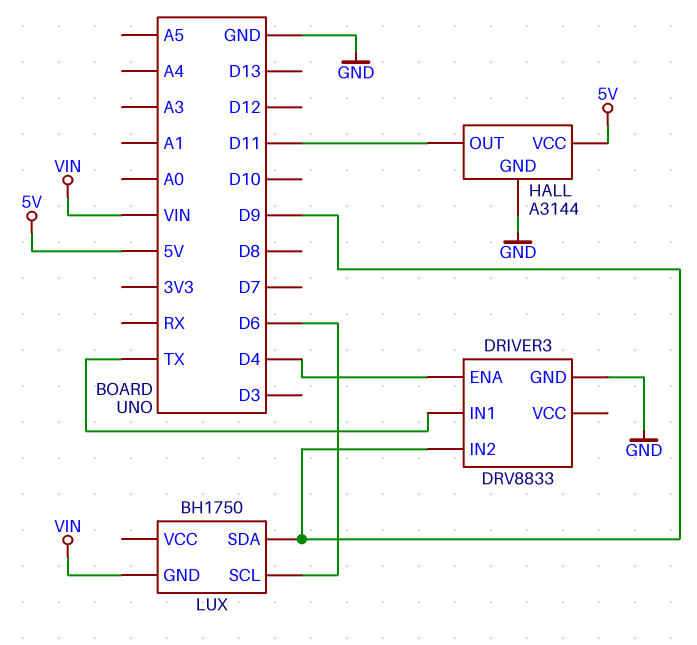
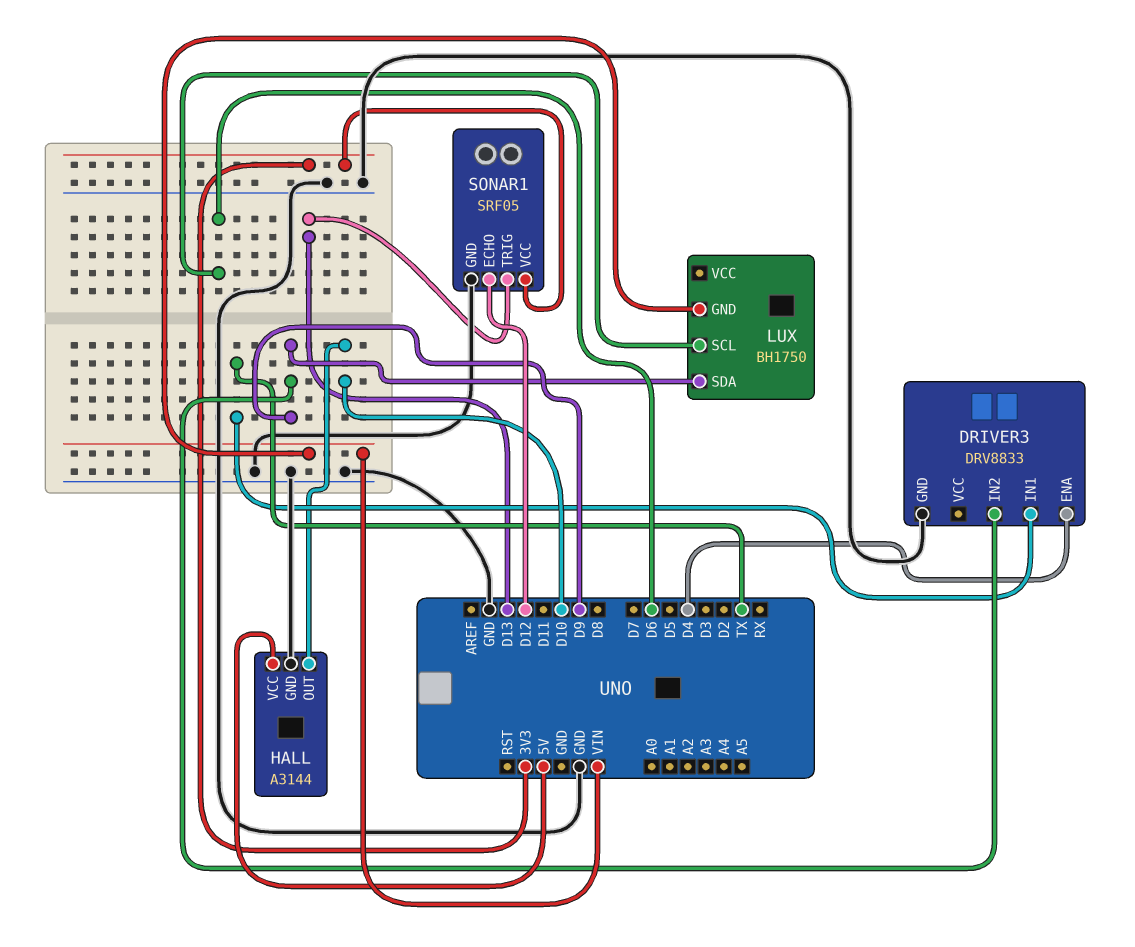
HALL pin OUT: D11 -> D10
SONAR1: none -> SRF05
SONAR1 pin ECHO: none -> D12
SONAR1 pin GND: none -> GND
SONAR1 pin TRIG: none -> D13
SONAR1 pin VCC: none -> 3V3

